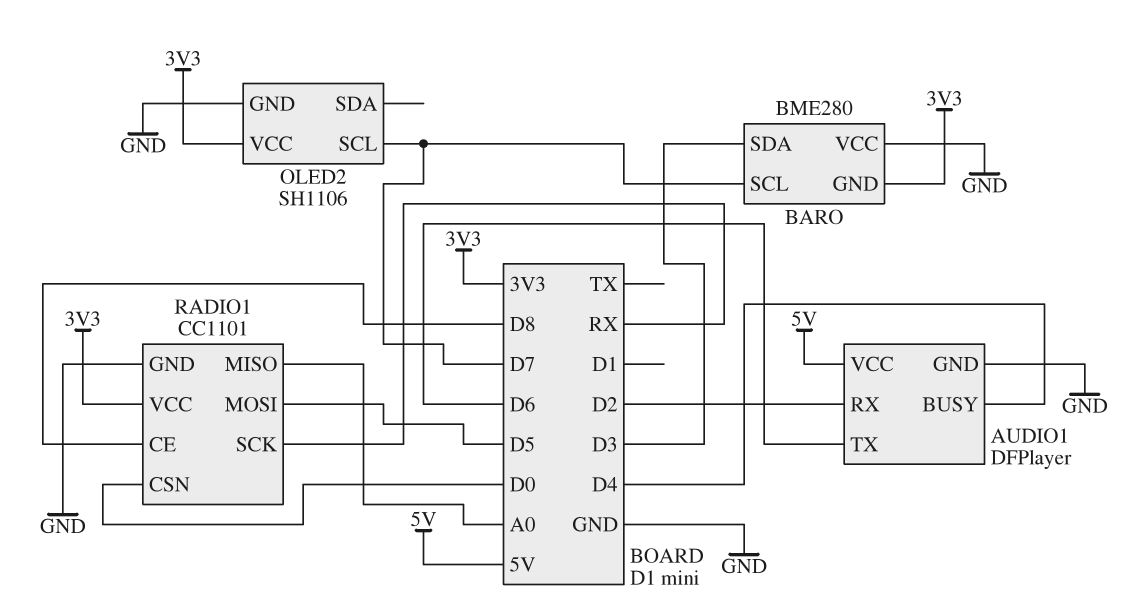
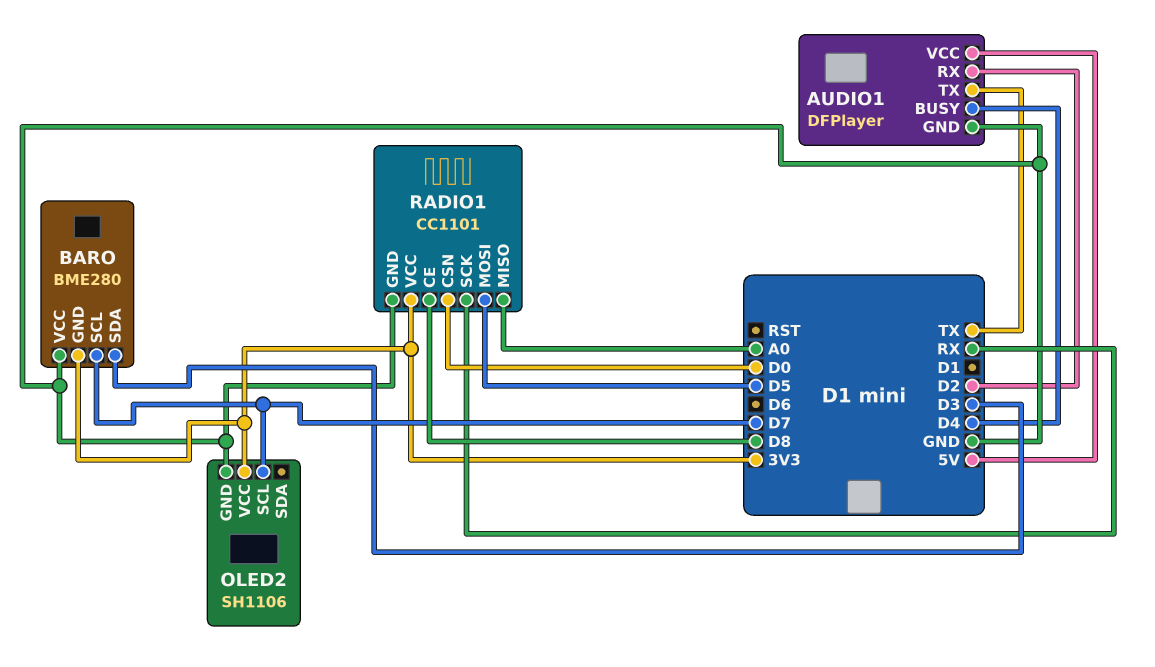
AUDIO1 pin TX: D6 -> TX

